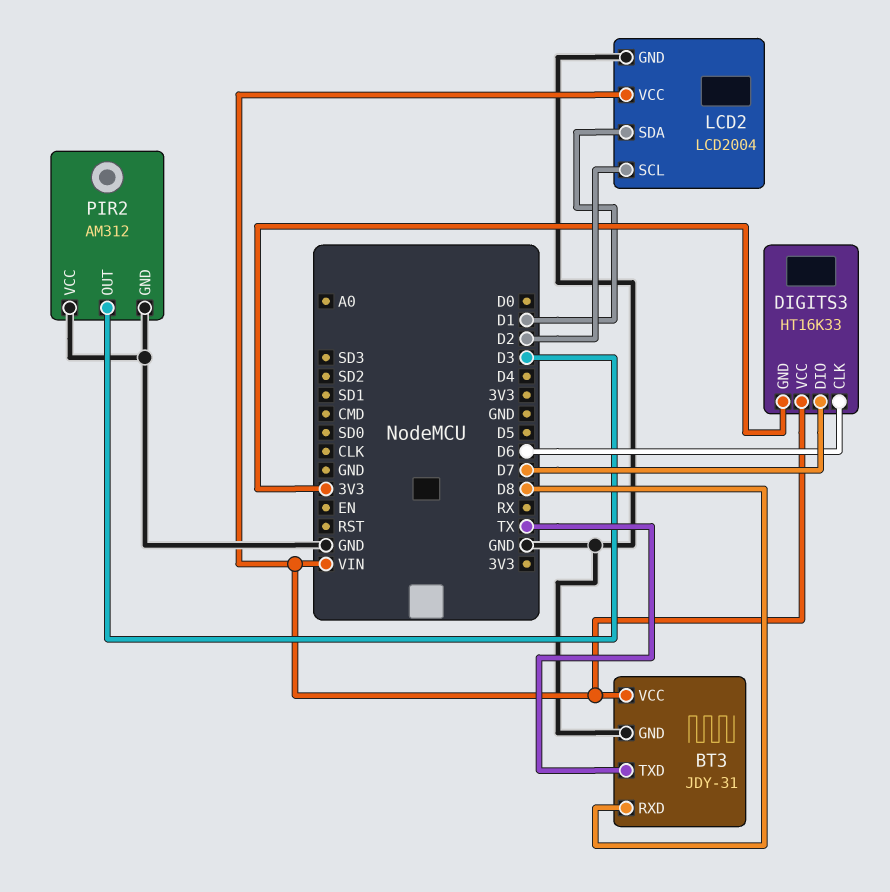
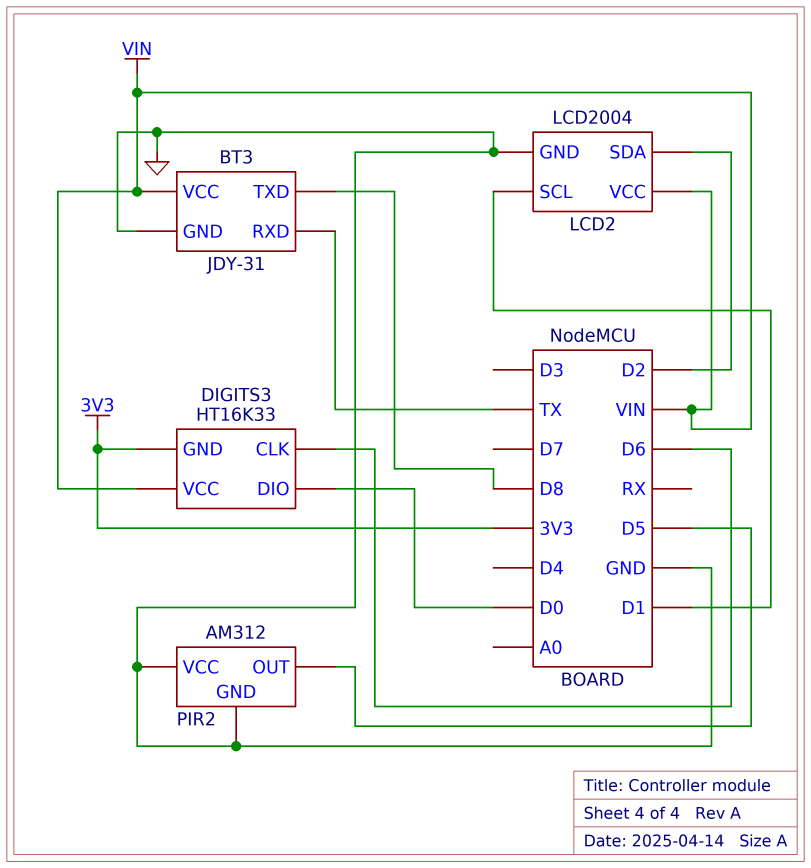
BT3 pin RXD: D8 -> TX
BT3 pin TXD: TX -> D8
DIGITS3 pin DIO: D7 -> D0
LCD2 pin SCL: D2 -> D1
LCD2 pin SDA: D1 -> D2
PIR2 pin OUT: D3 -> D5

